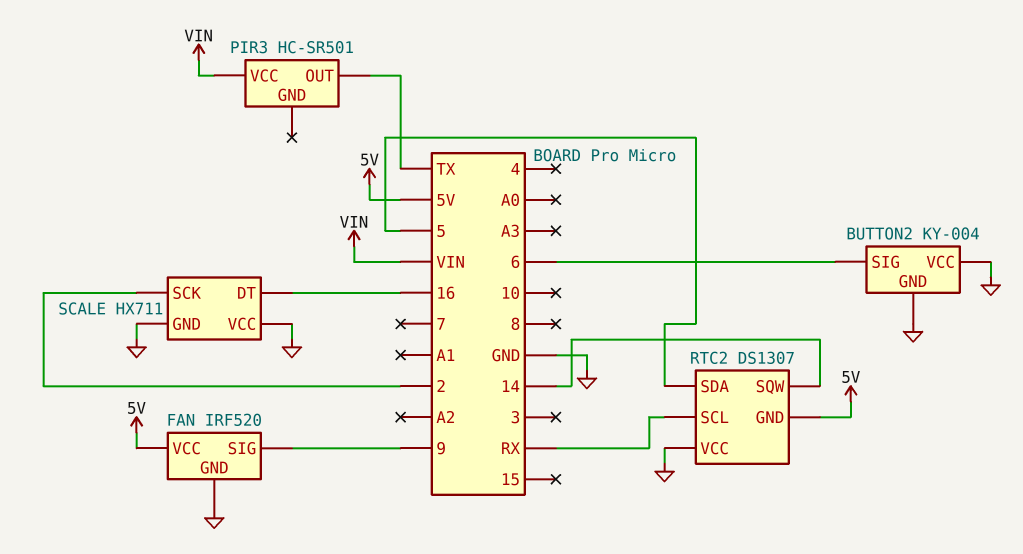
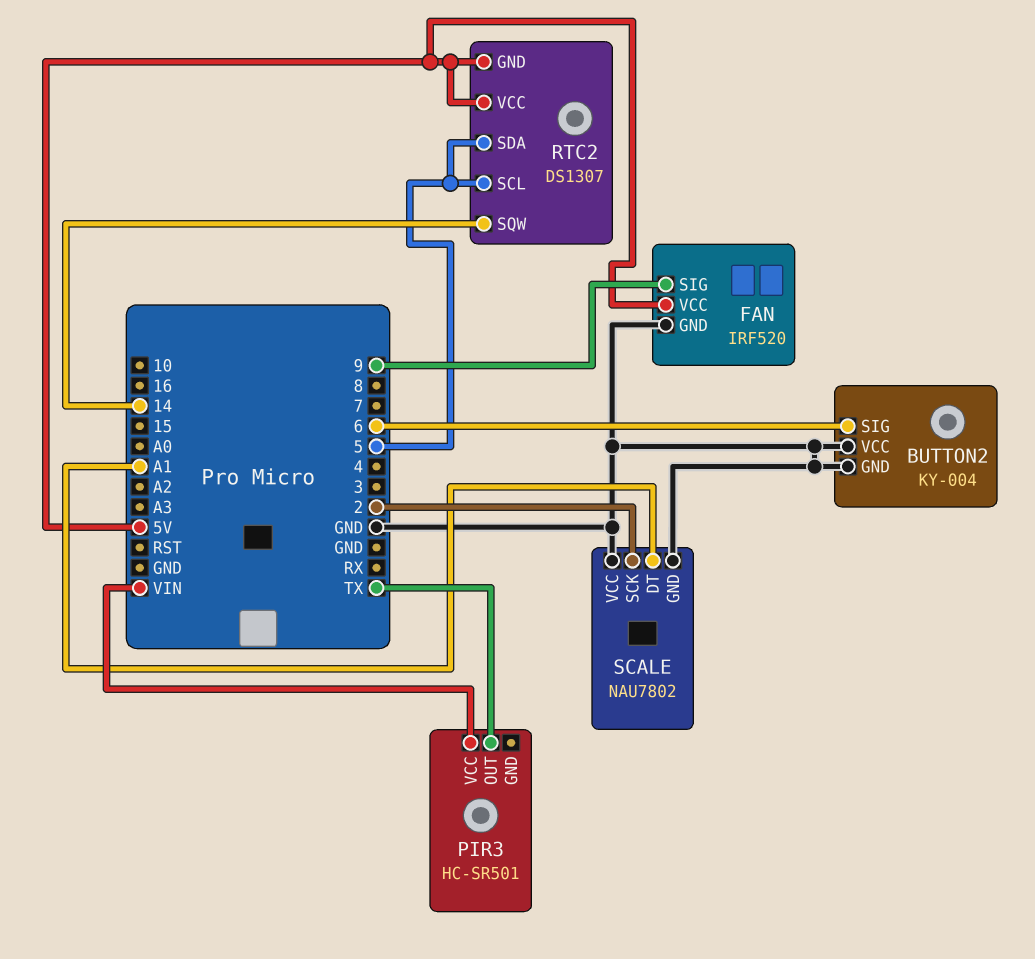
RTC2 pin SCL: RX -> 5
RTC2 pin VCC: GND -> 5V
SCALE: HX711 -> NAU7802
SCALE pin DT: 16 -> A1

